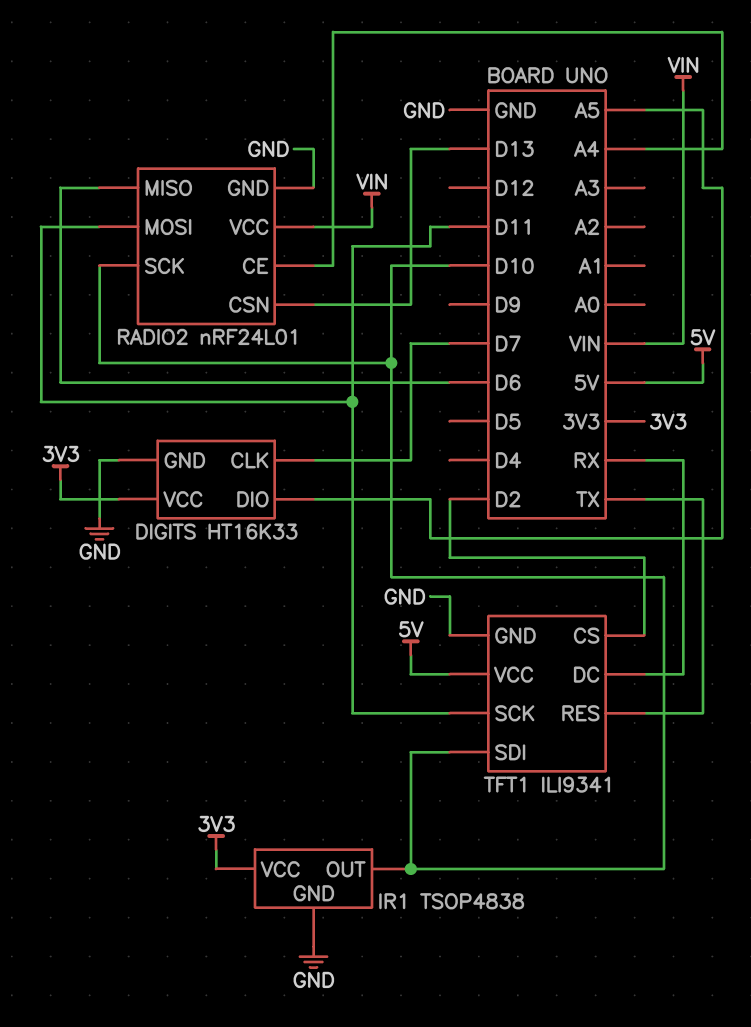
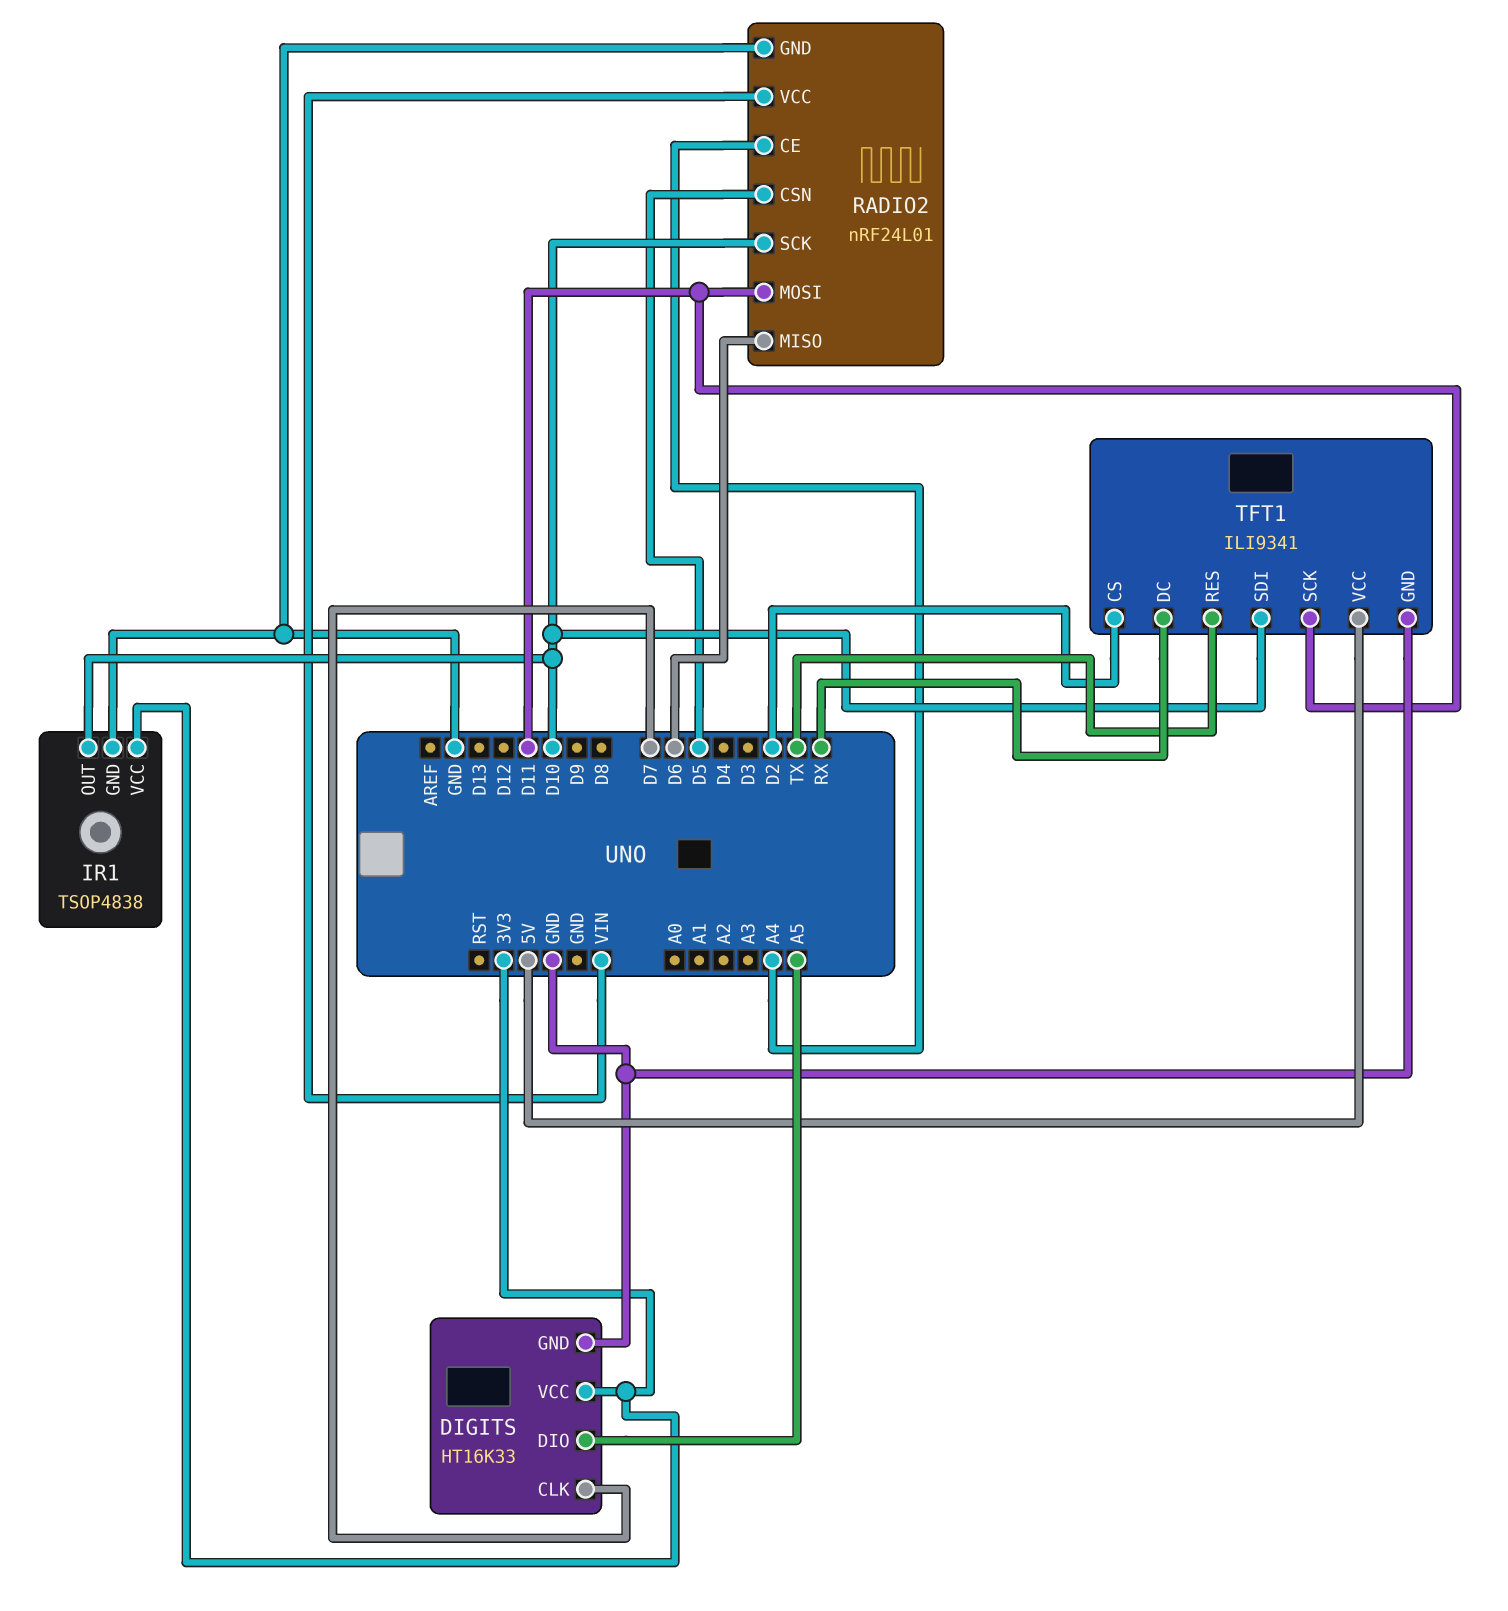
RADIO2 pin CSN: D13 -> D5

